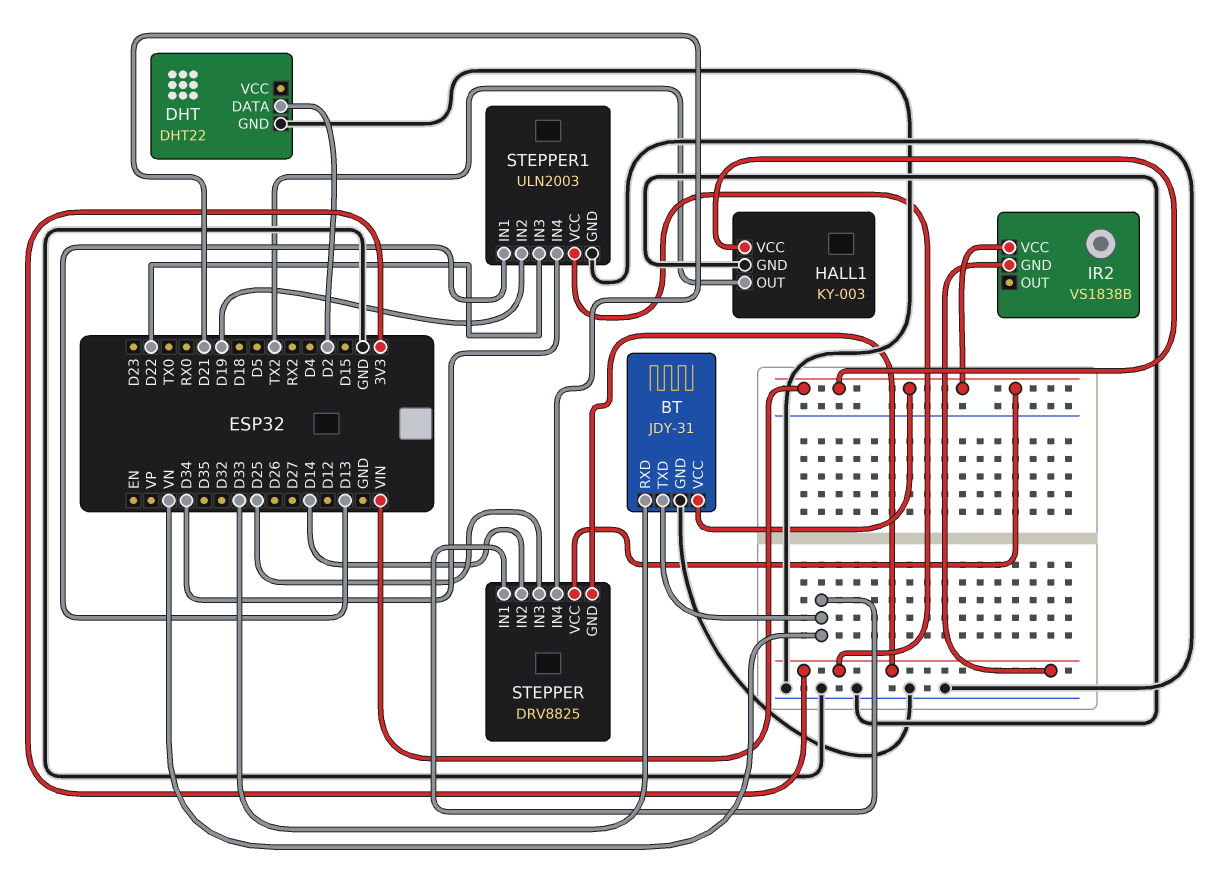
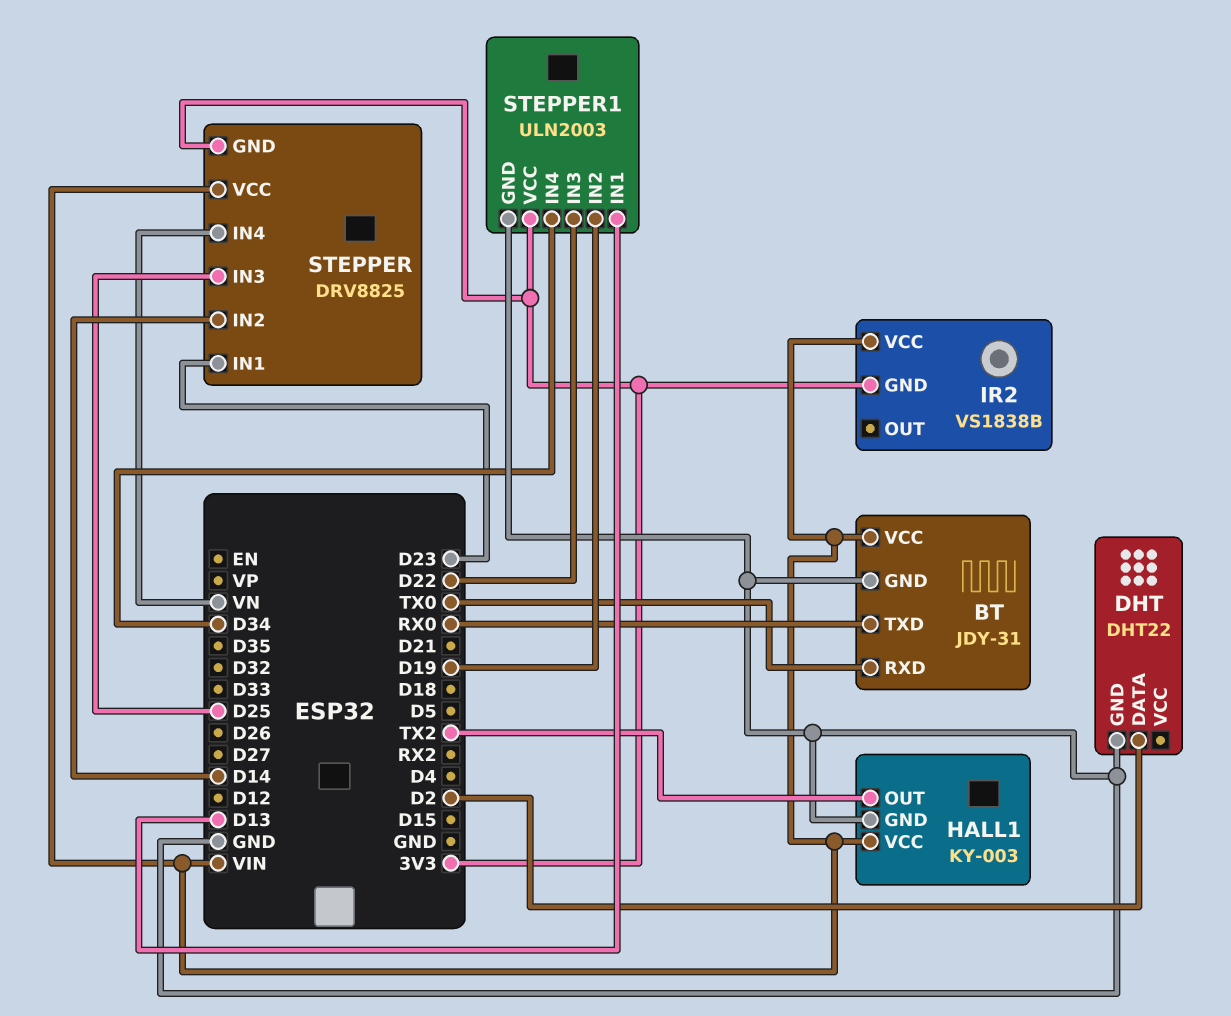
BT pin RXD: D33 -> TX0
BT pin TXD: VN -> RX0
STEPPER pin IN1: VN -> D23
STEPPER pin IN4: D21 -> VN

